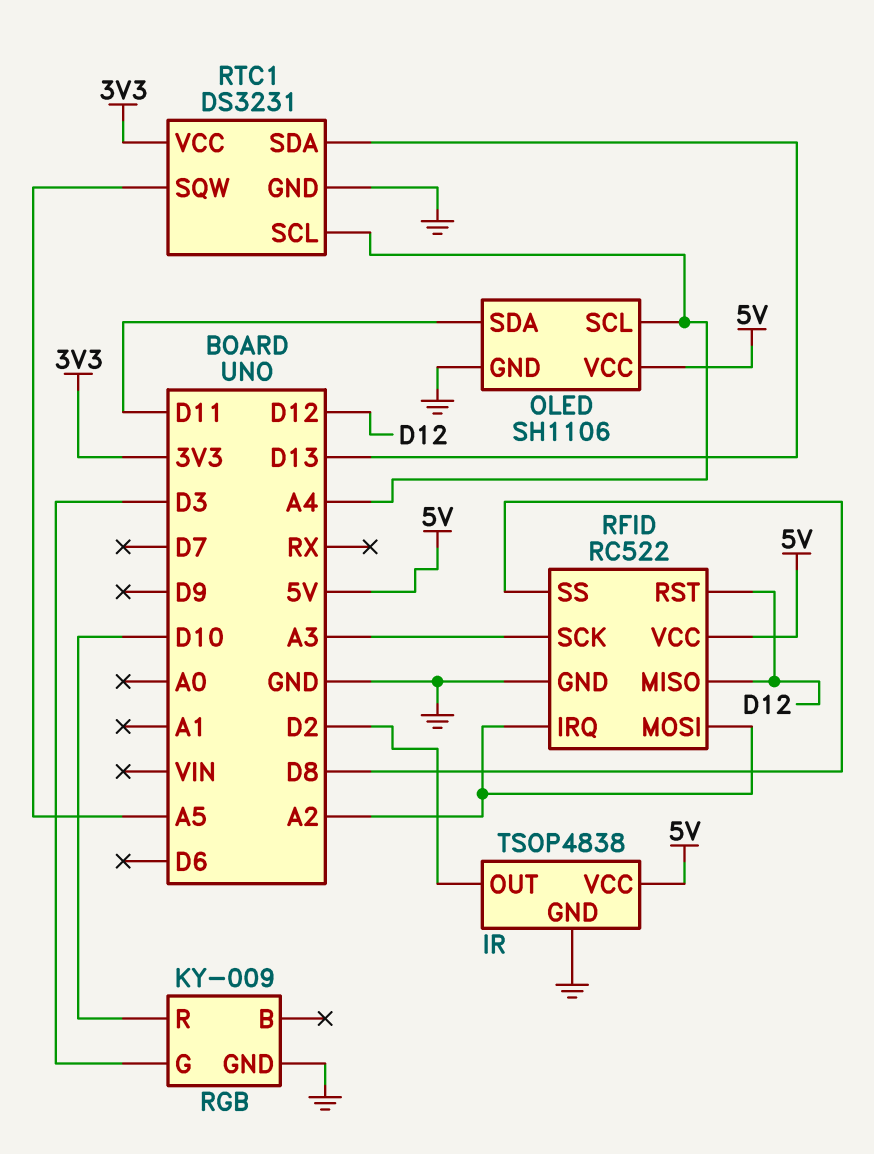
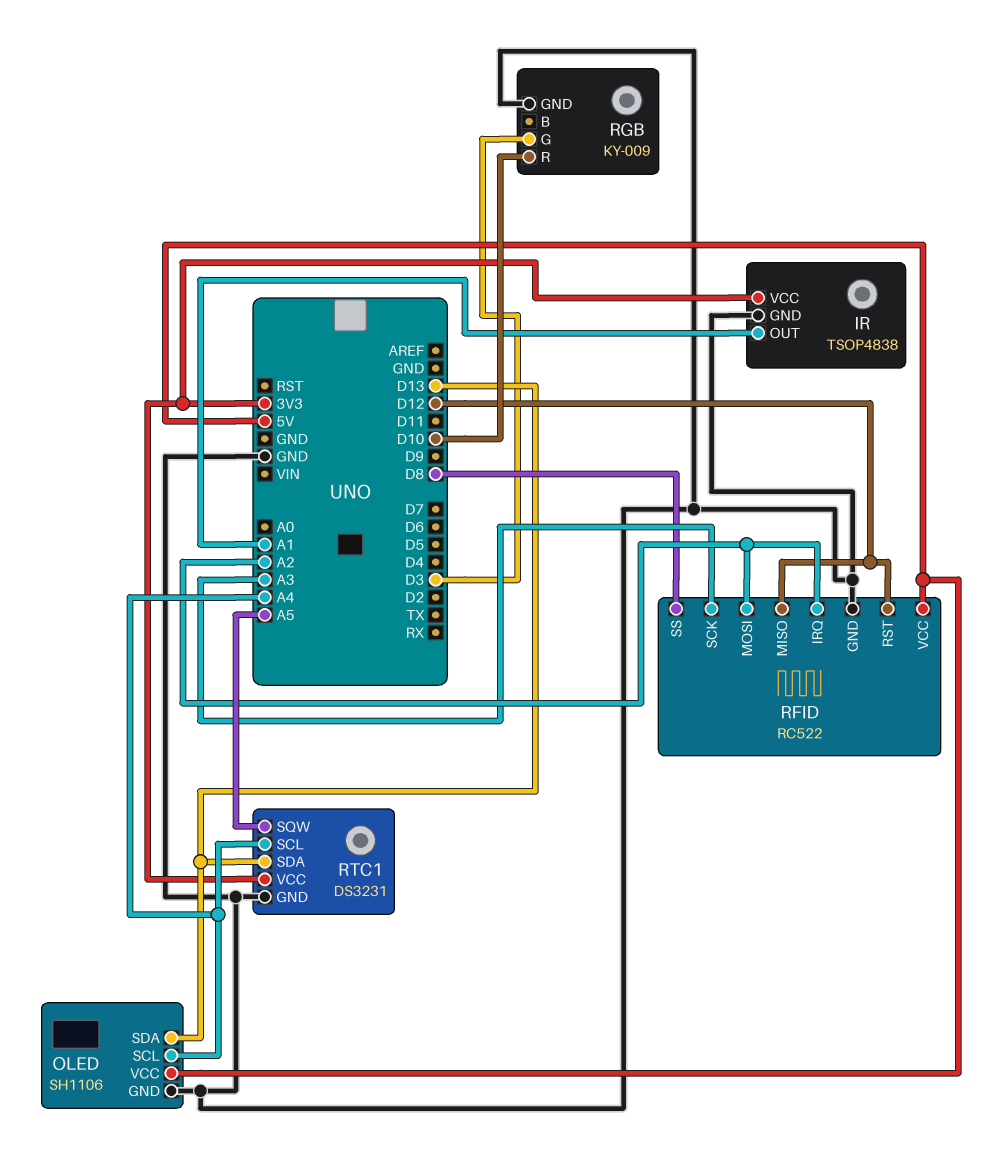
IR pin OUT: D2 -> A1
IR pin VCC: 5V -> 3V3
OLED pin SDA: D11 -> D13

